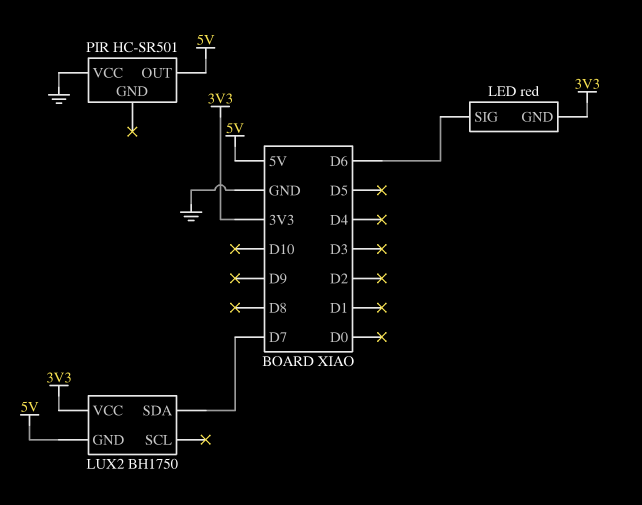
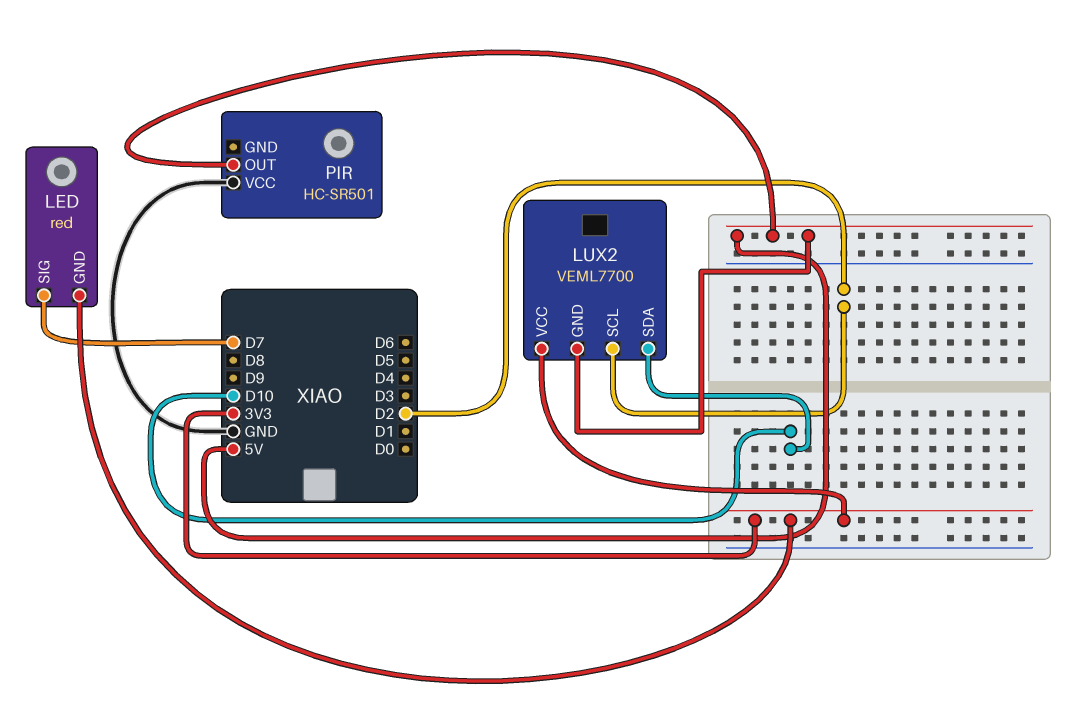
LED pin SIG: D6 -> D7
LUX2: BH1750 -> VEML7700
LUX2 pin SCL: none -> D2
LUX2 pin SDA: D7 -> D10

